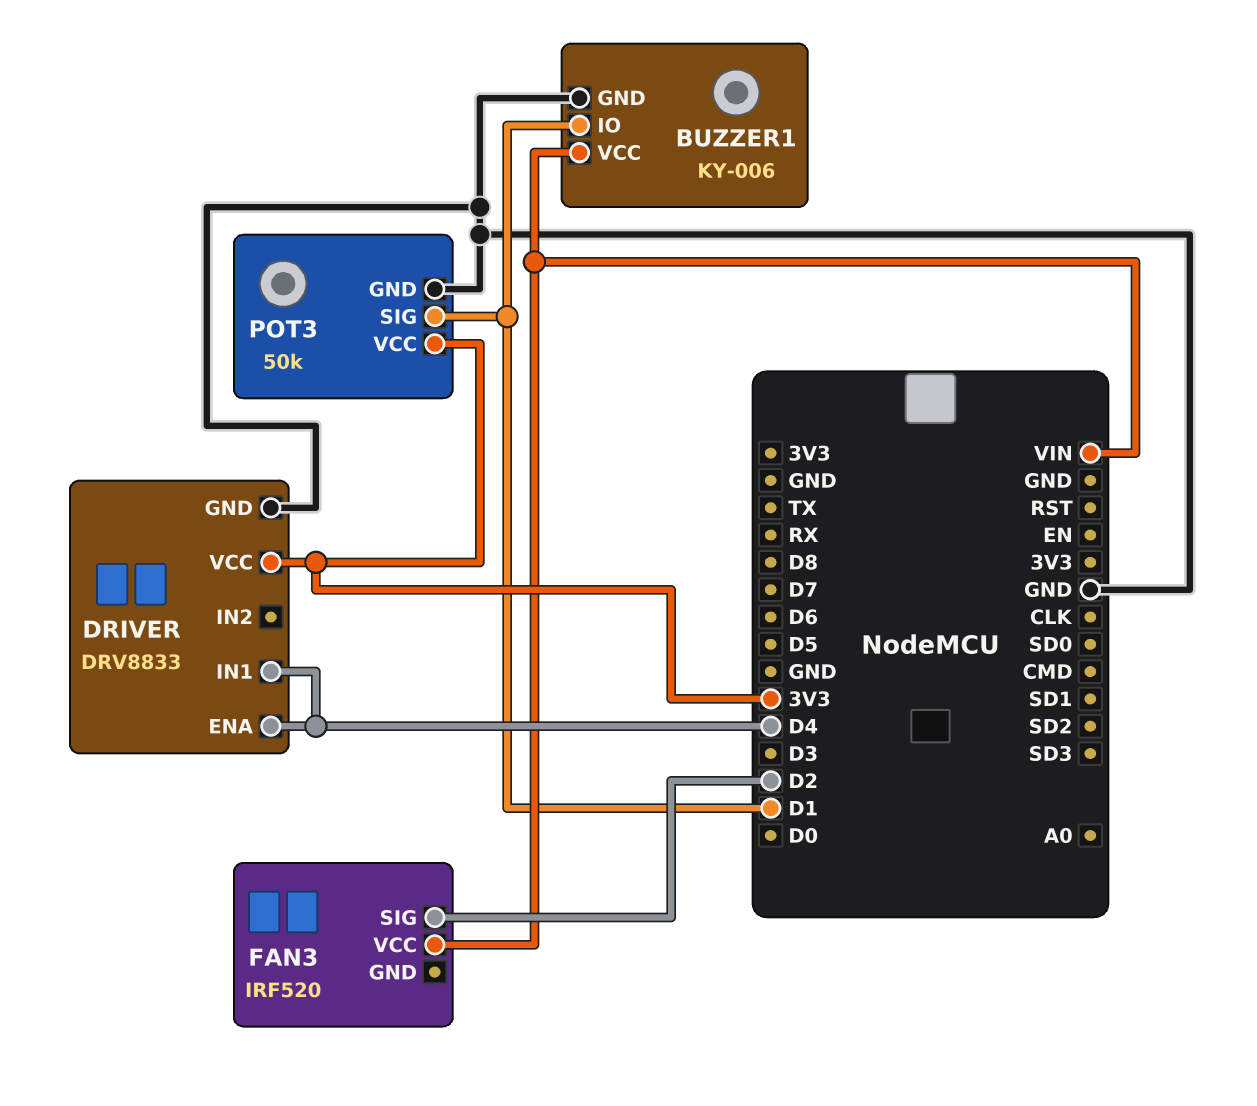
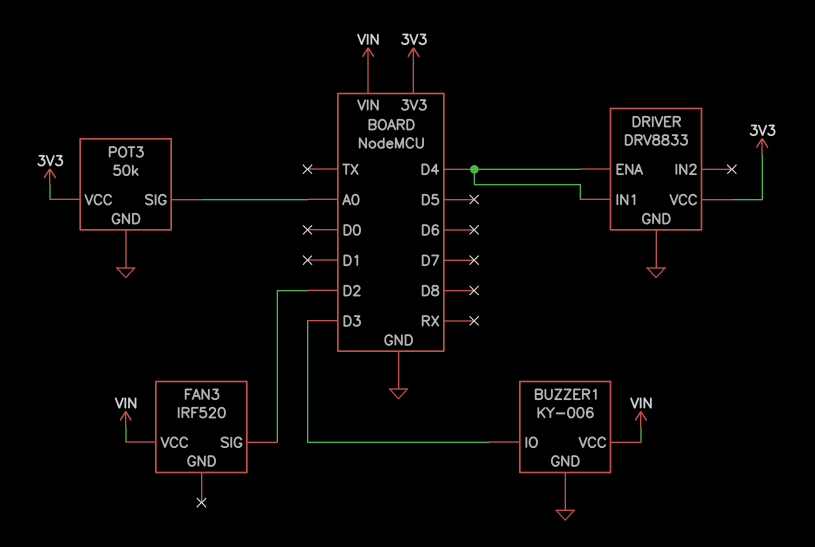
BUZZER1 pin IO: D1 -> D3
POT3 pin SIG: D1 -> A0

